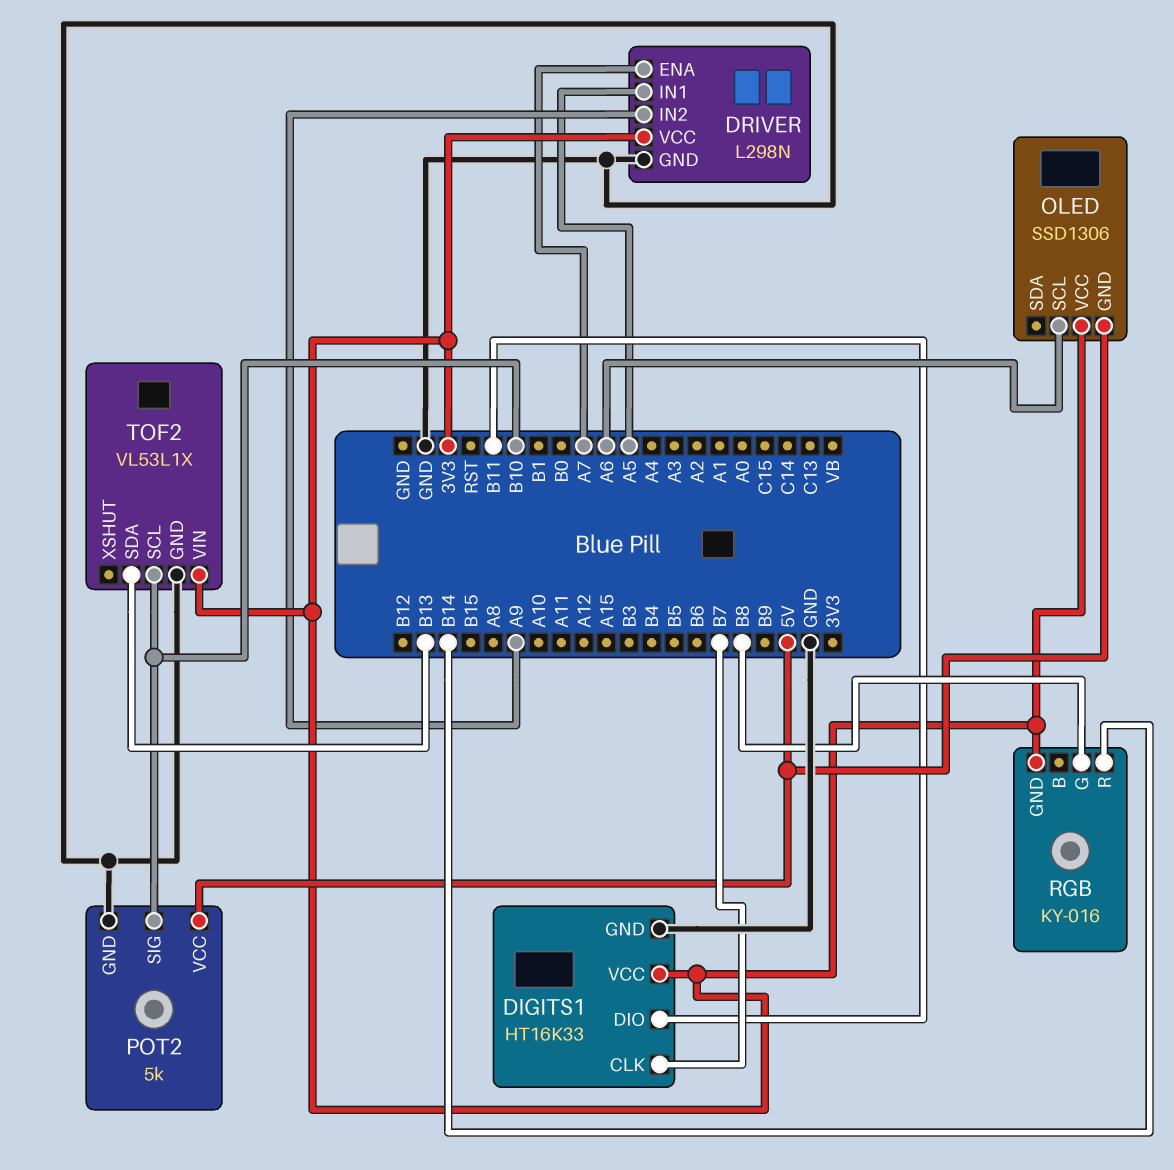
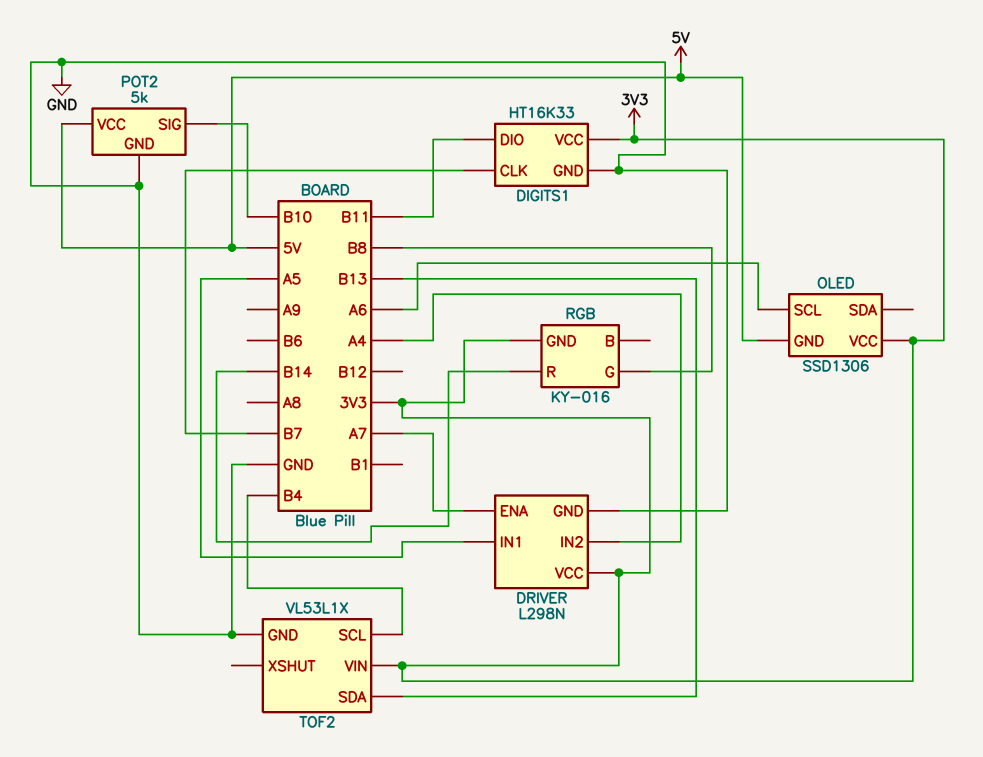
DRIVER pin IN2: A9 -> A4
TOF2 pin SCL: B10 -> B4

